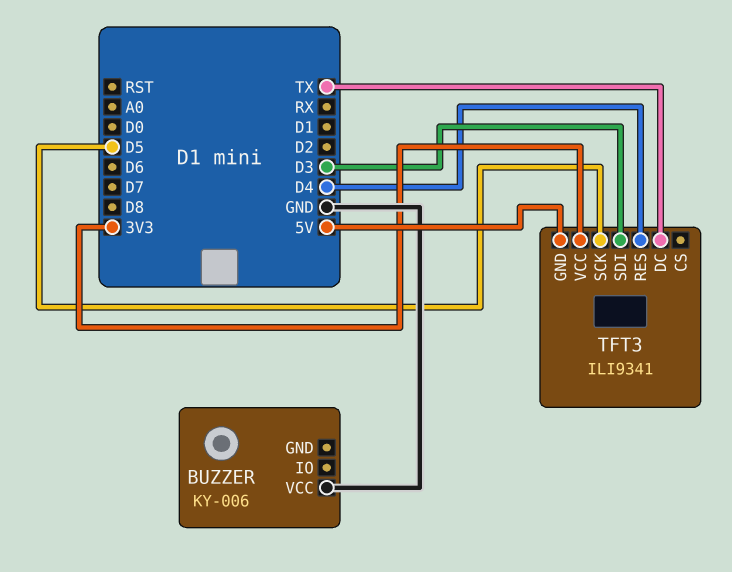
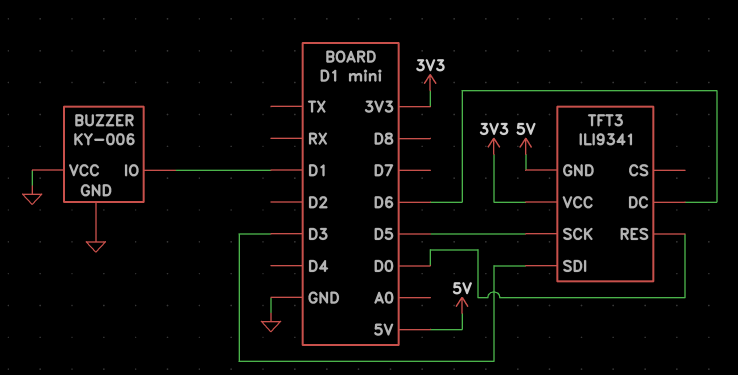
BUZZER pin GND: none -> GND
BUZZER pin IO: none -> D1
TFT3 pin DC: TX -> D6
TFT3 pin RES: D4 -> D0

